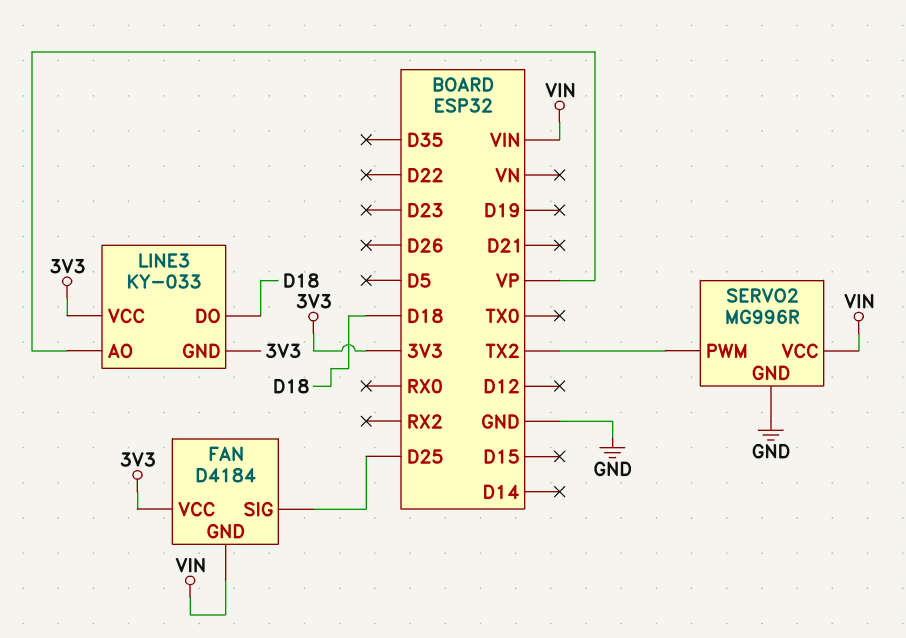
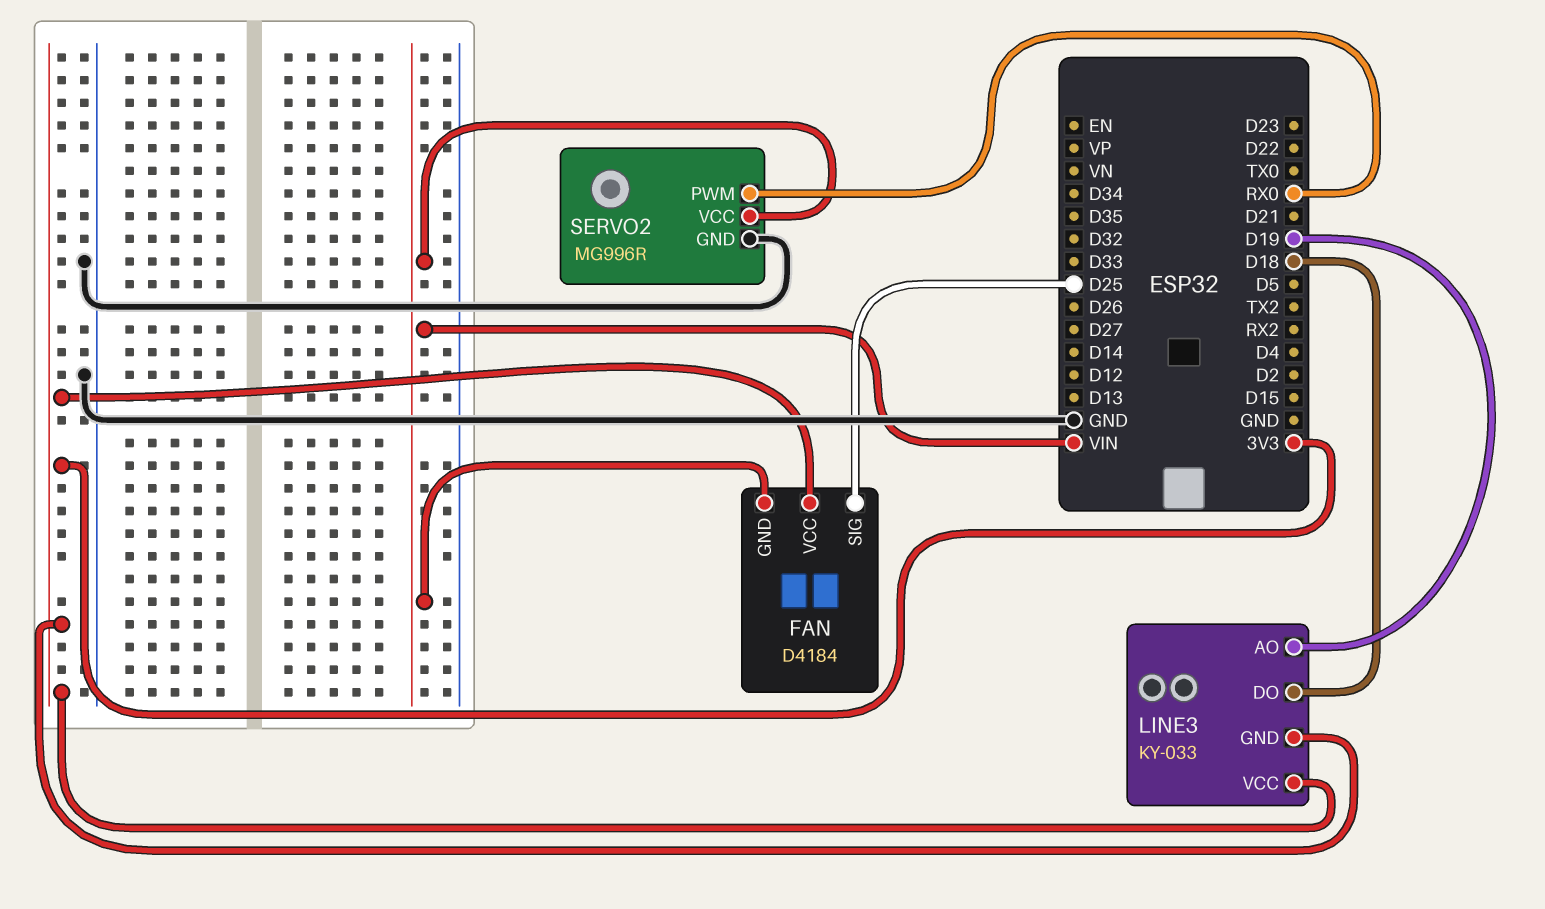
LINE3 pin AO: VP -> D19
SERVO2 pin PWM: TX2 -> RX0

